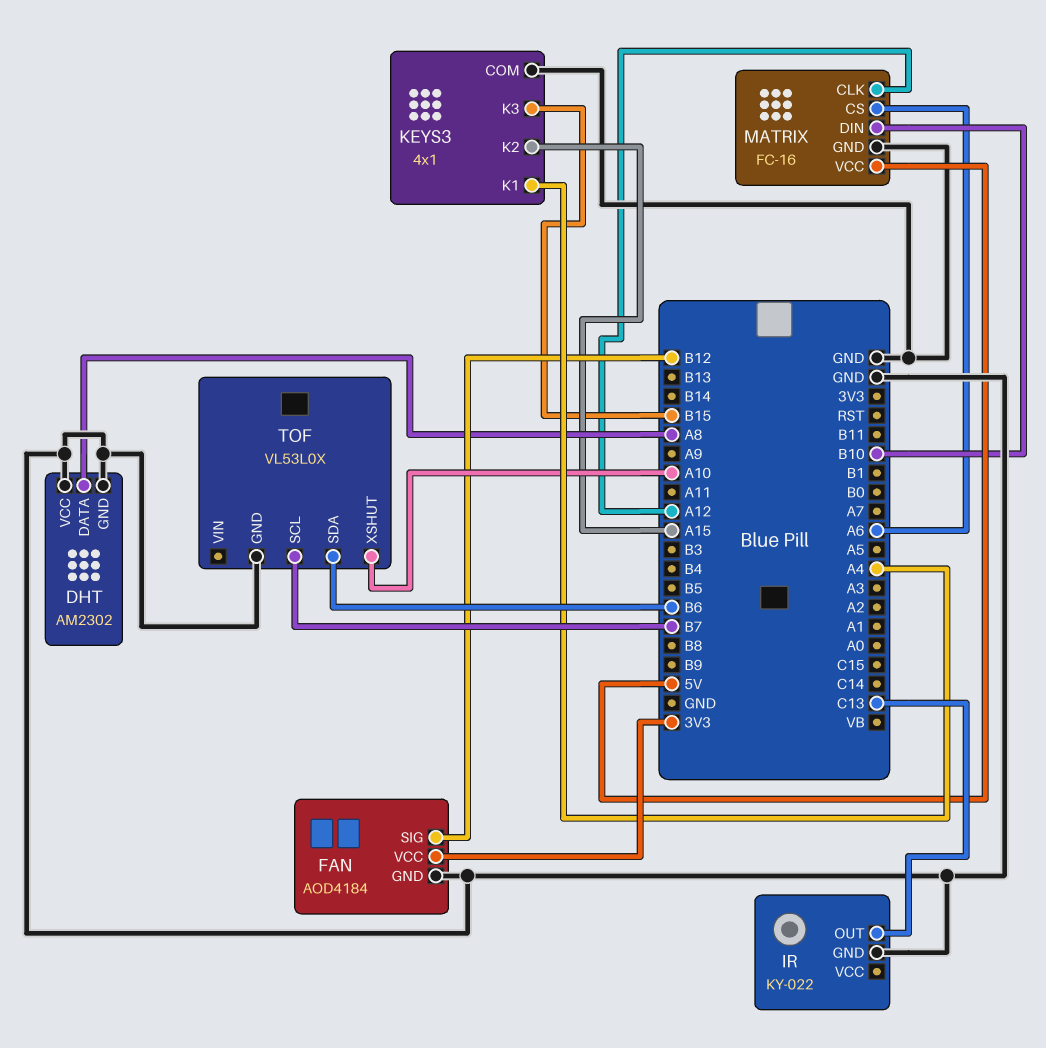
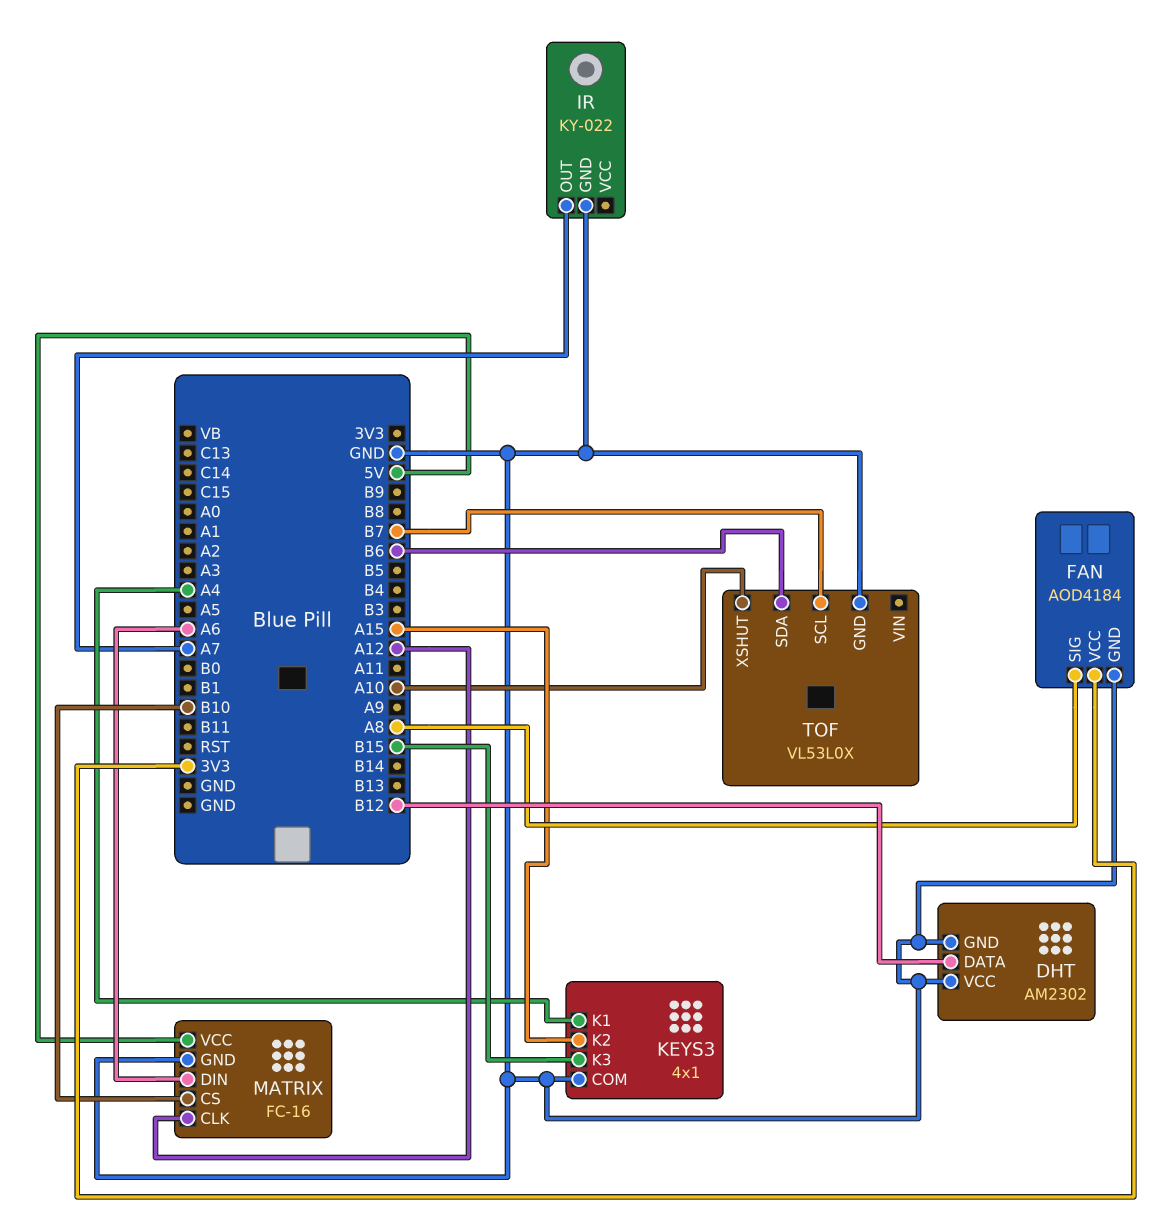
DHT pin DATA: A8 -> B12
FAN pin SIG: B12 -> A8
IR pin OUT: C13 -> A7
MATRIX pin CS: A6 -> B10
MATRIX pin DIN: B10 -> A6

